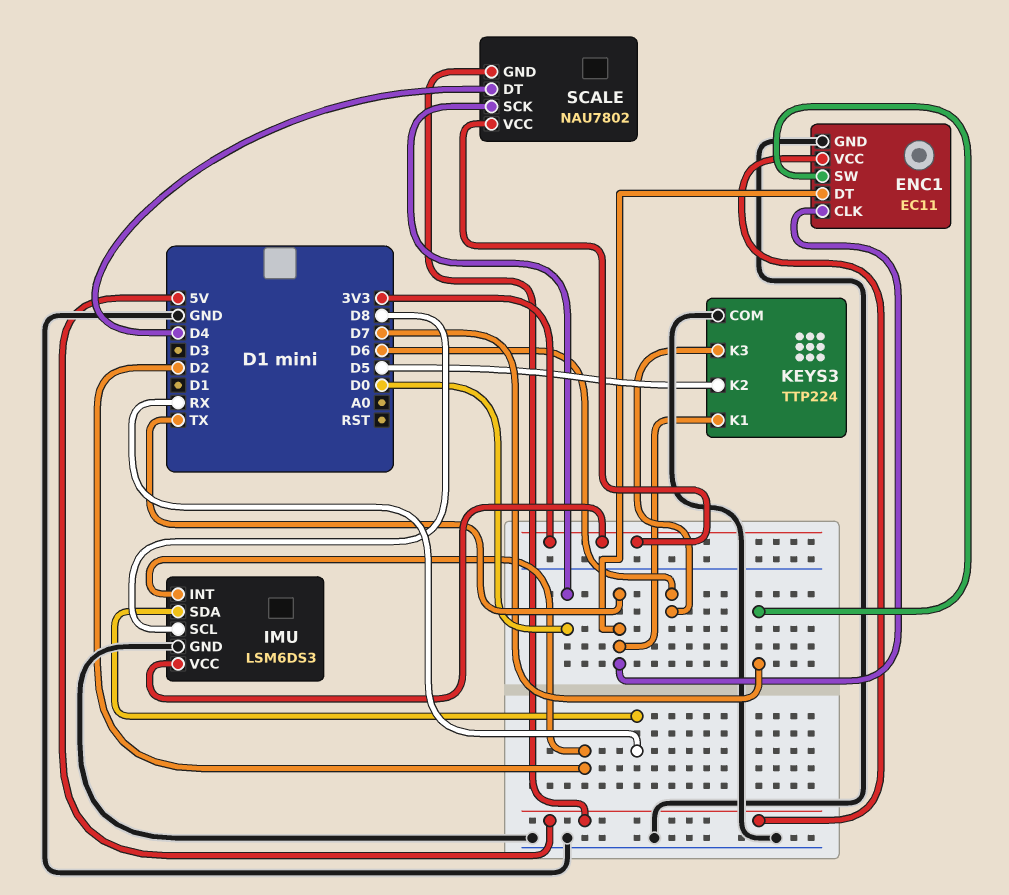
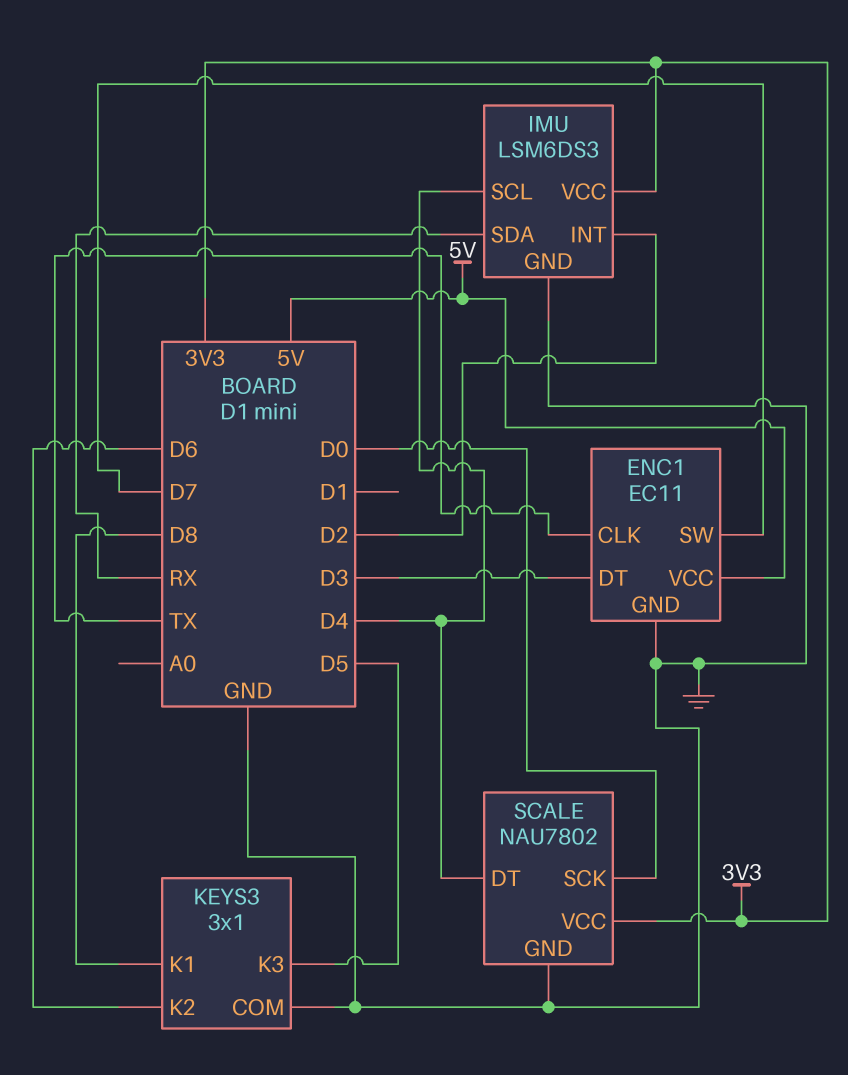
ENC1 pin DT: TX -> D3
IMU pin SCL: D8 -> D4
KEYS3: TTP224 -> 3x1
KEYS3 pin K1: TX -> D8
KEYS3 pin K2: D5 -> D6
KEYS3 pin K3: D6 -> D5
SCALE pin GND: 5V -> GND

